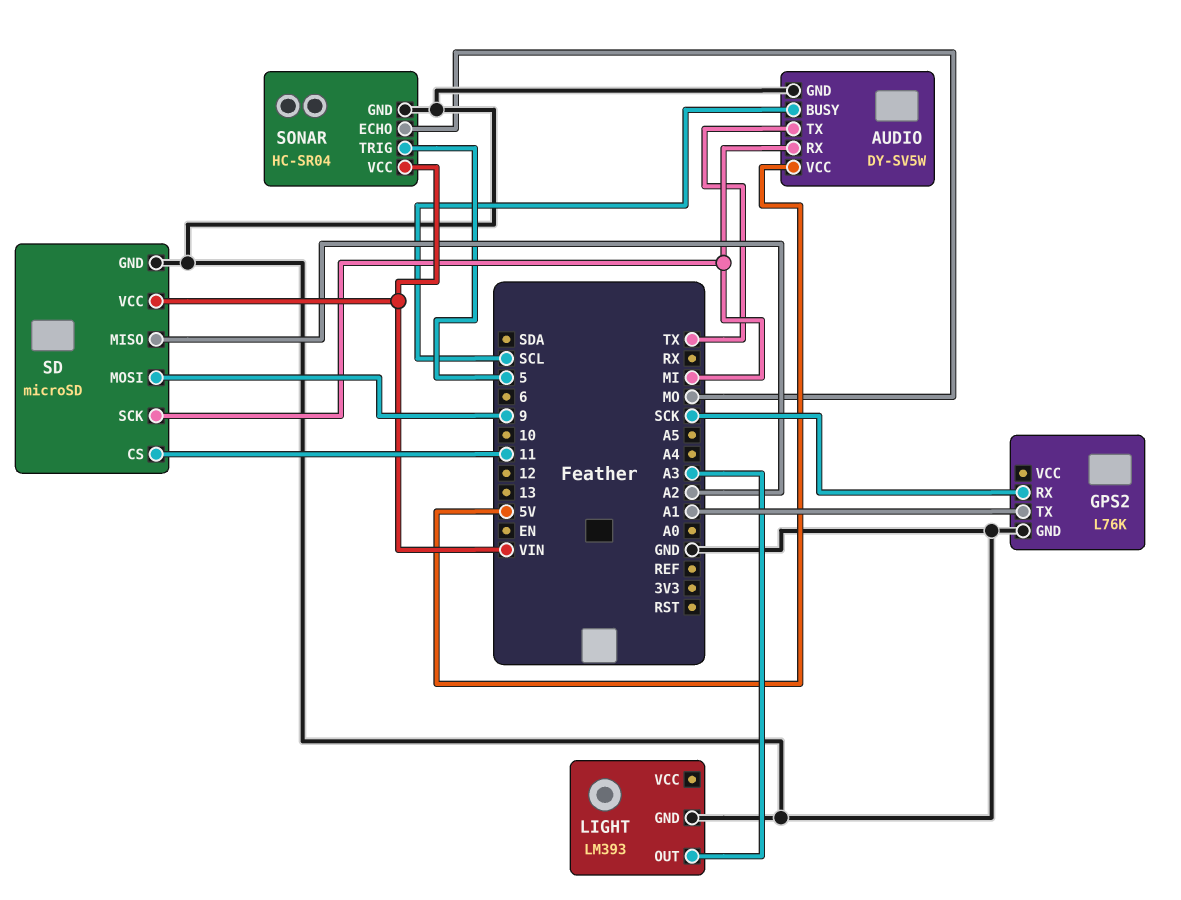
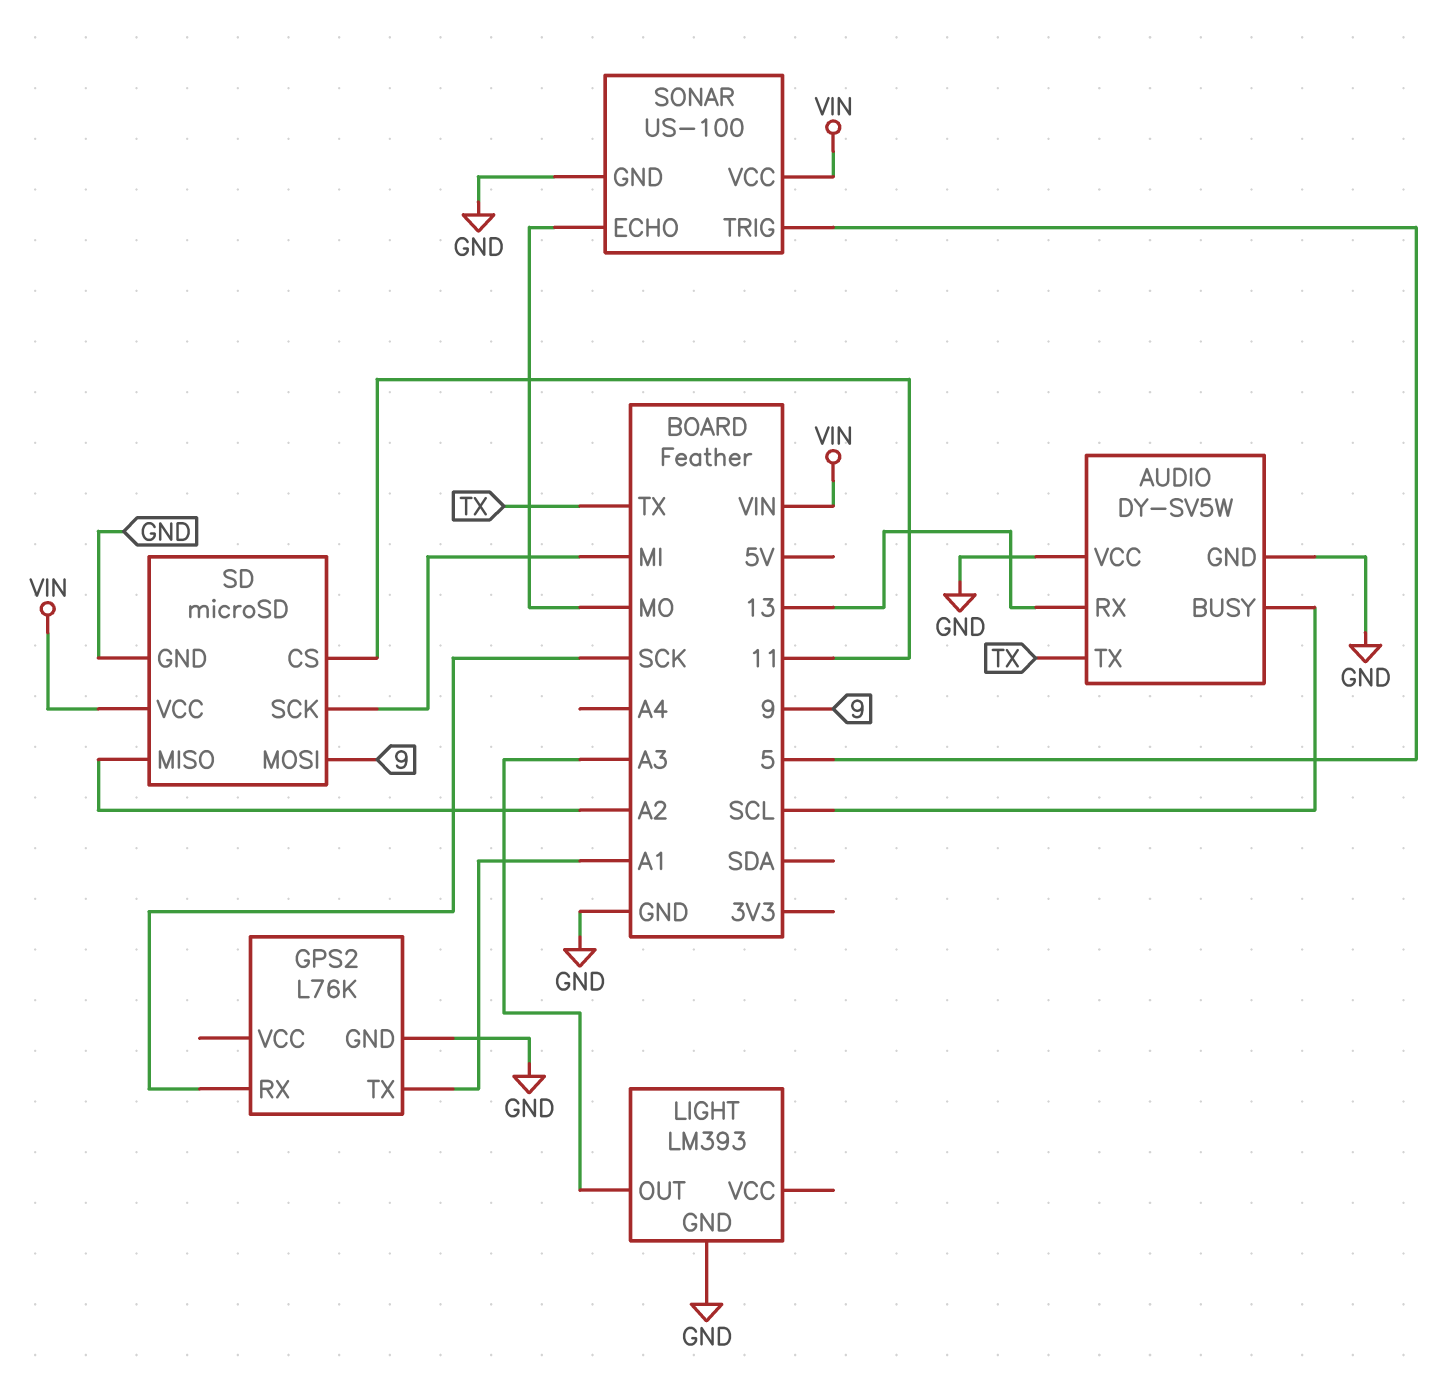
AUDIO pin RX: MI -> 13
AUDIO pin VCC: 5V -> GND
SONAR: HC-SR04 -> US-100

